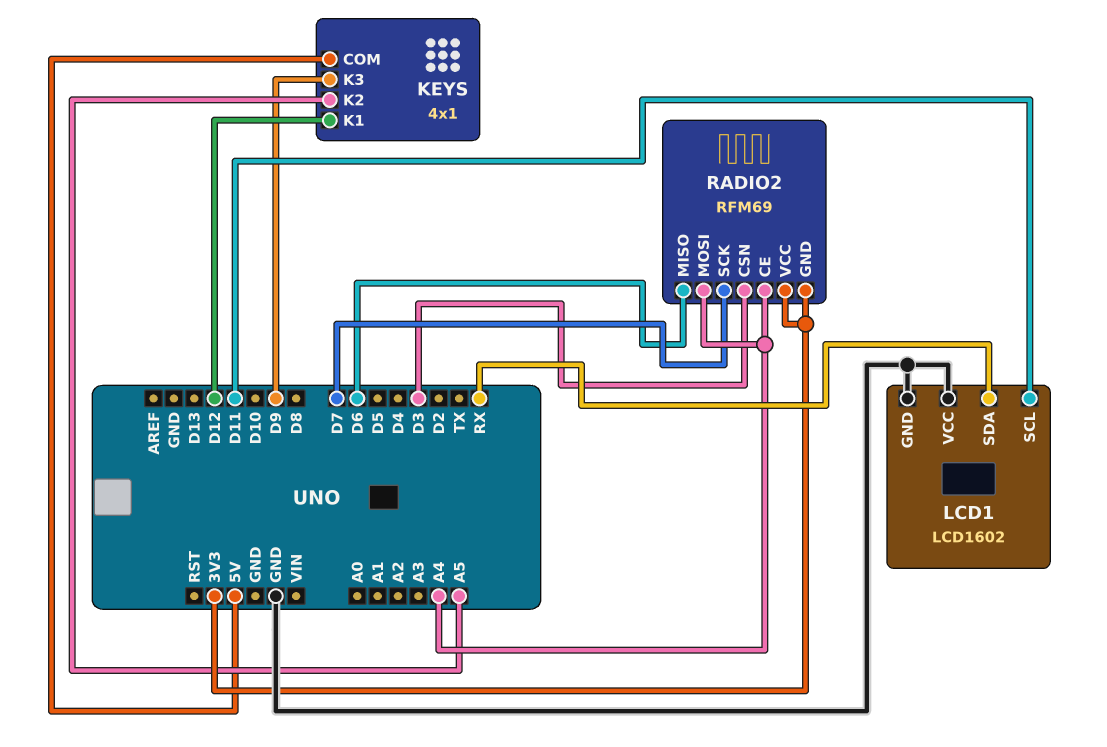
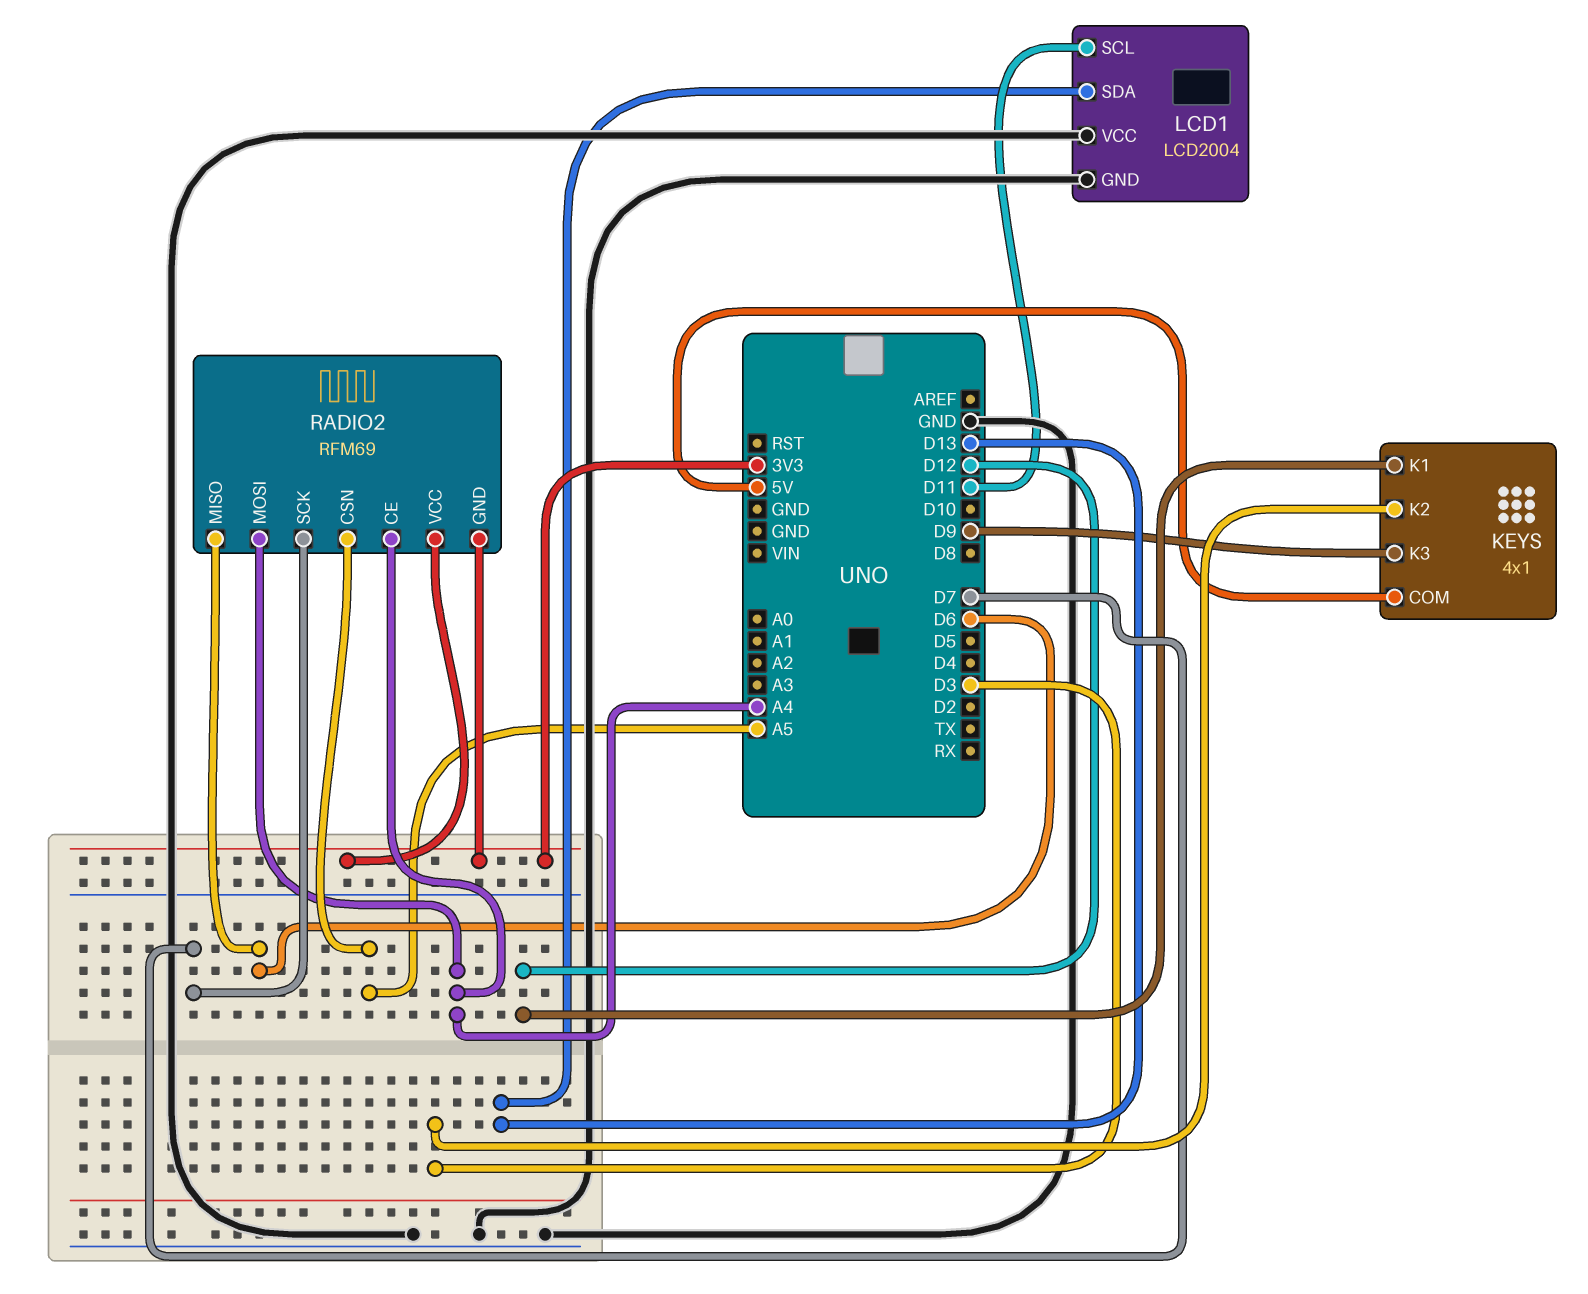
KEYS pin K2: A5 -> D3
LCD1: LCD1602 -> LCD2004
LCD1 pin SDA: RX -> D13
RADIO2 pin CSN: D3 -> A5

